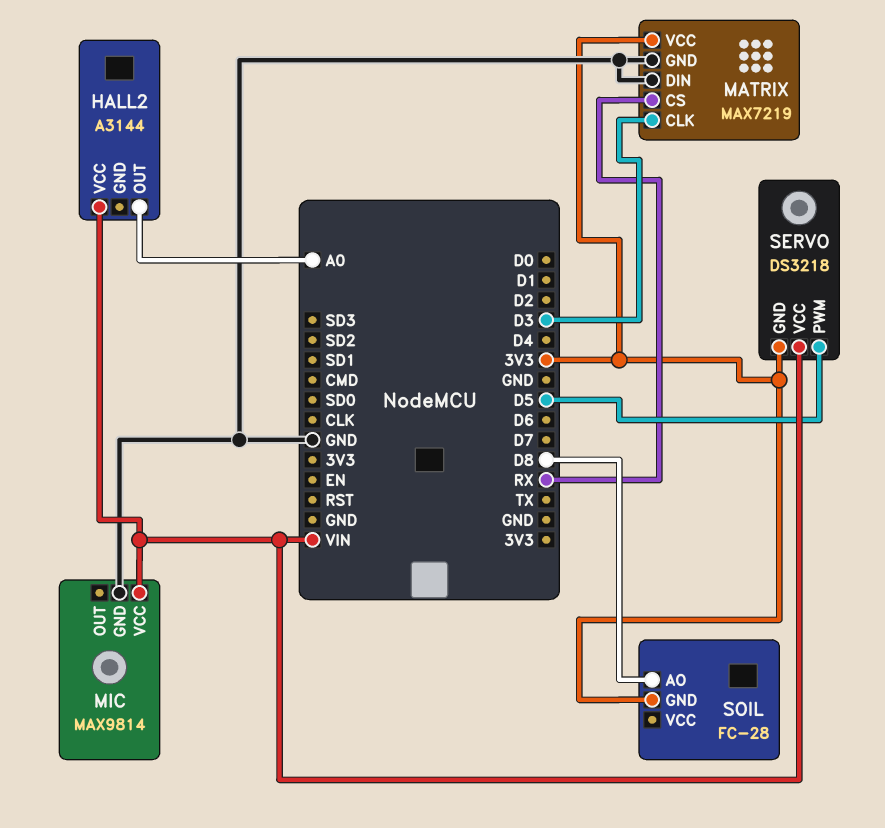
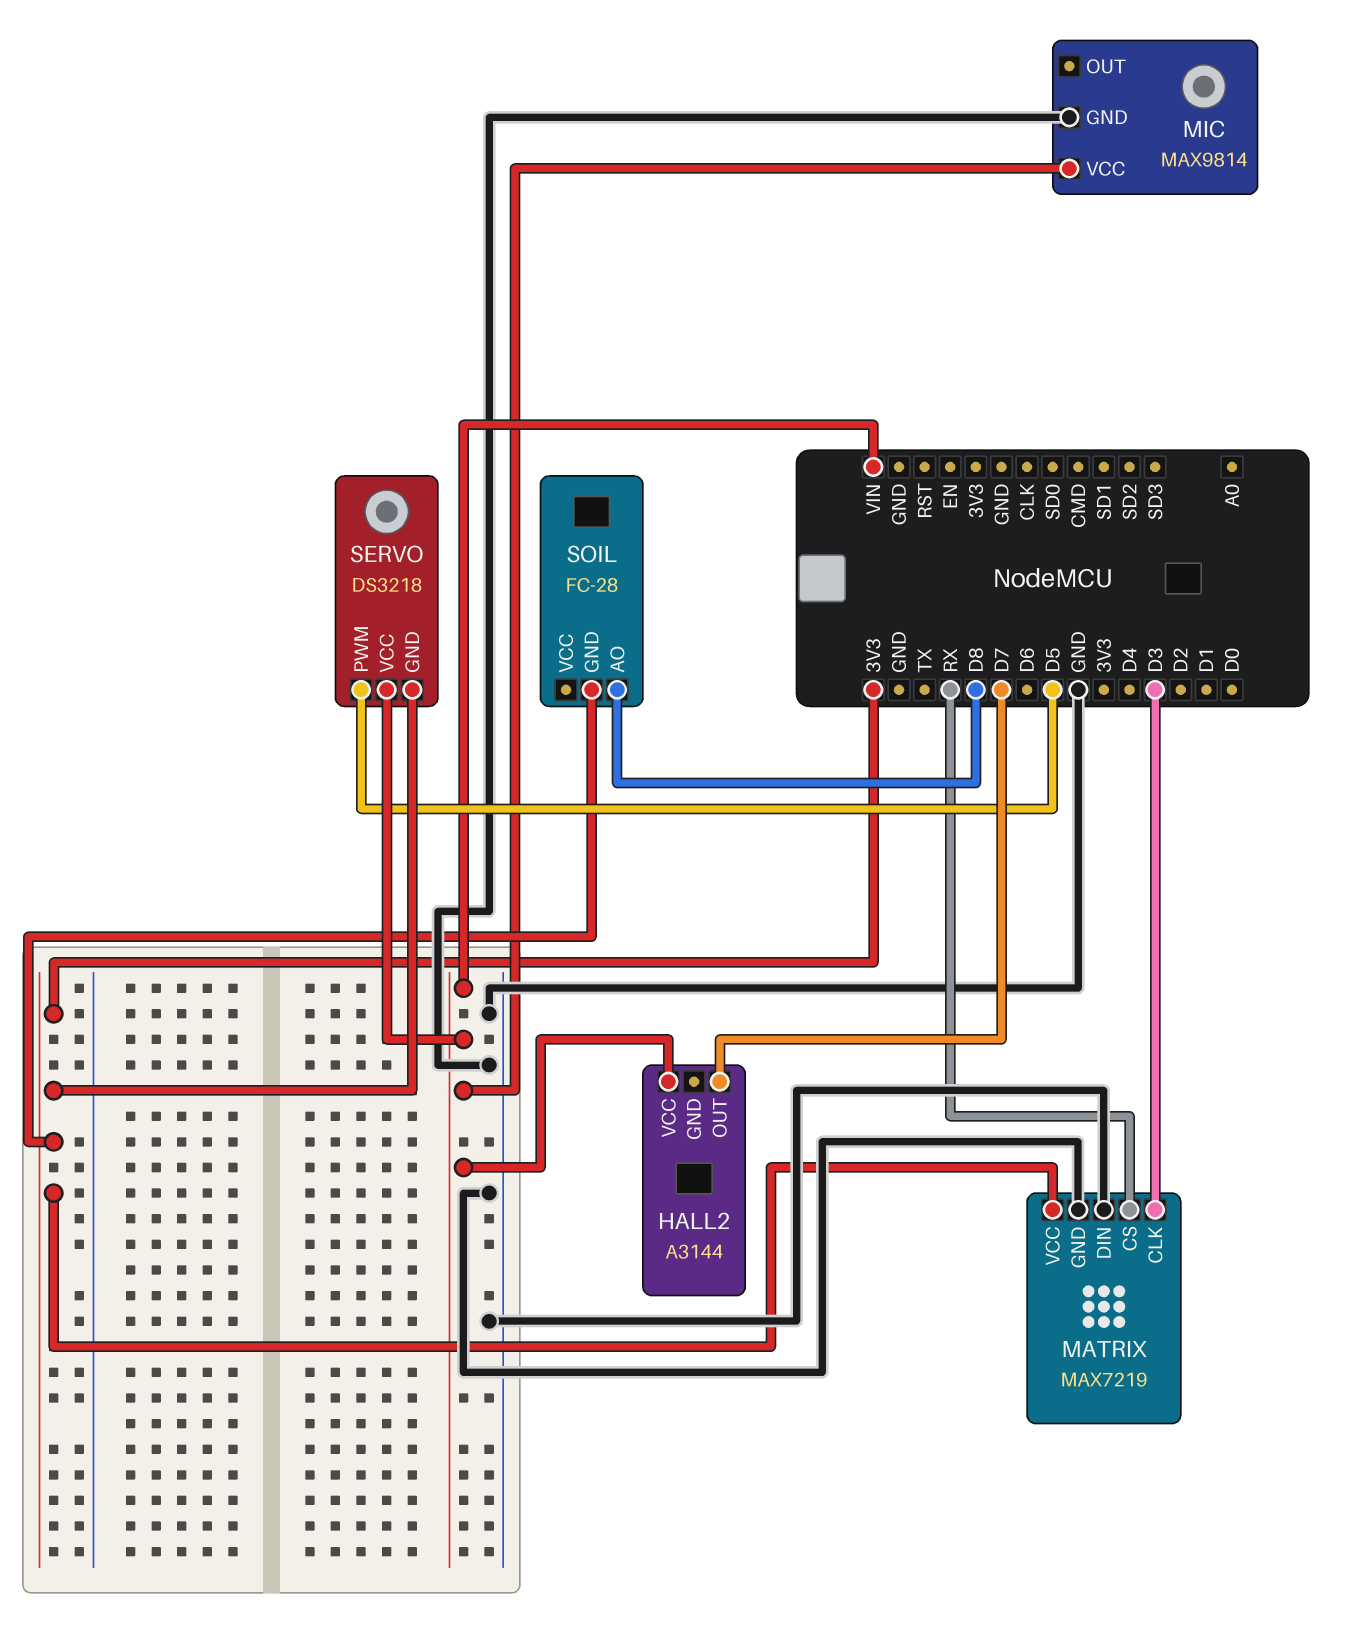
HALL2 pin OUT: A0 -> D7

